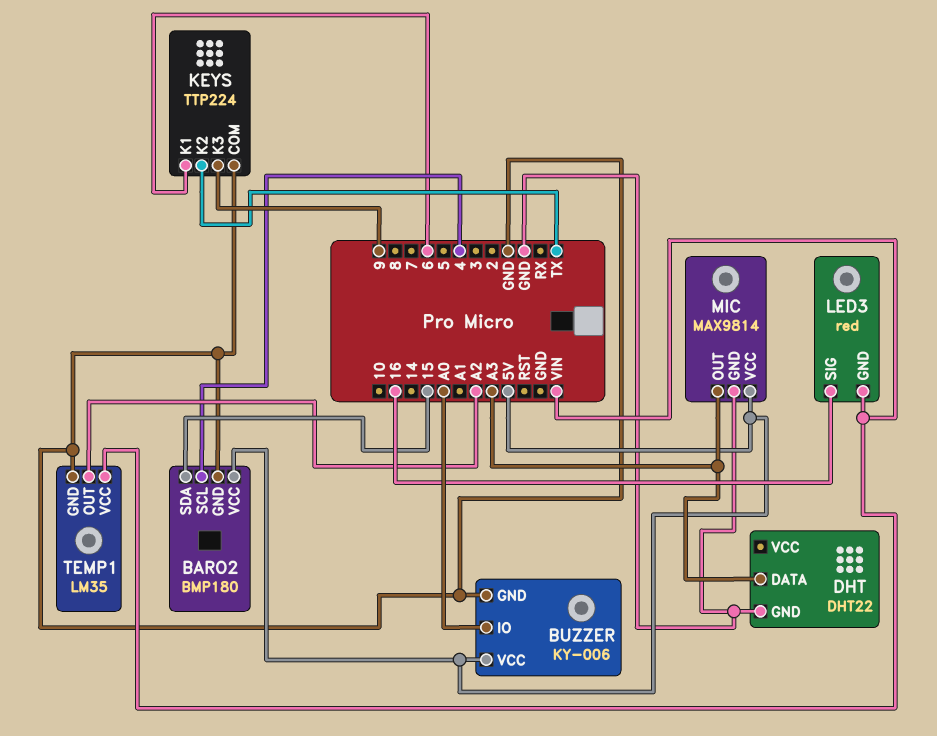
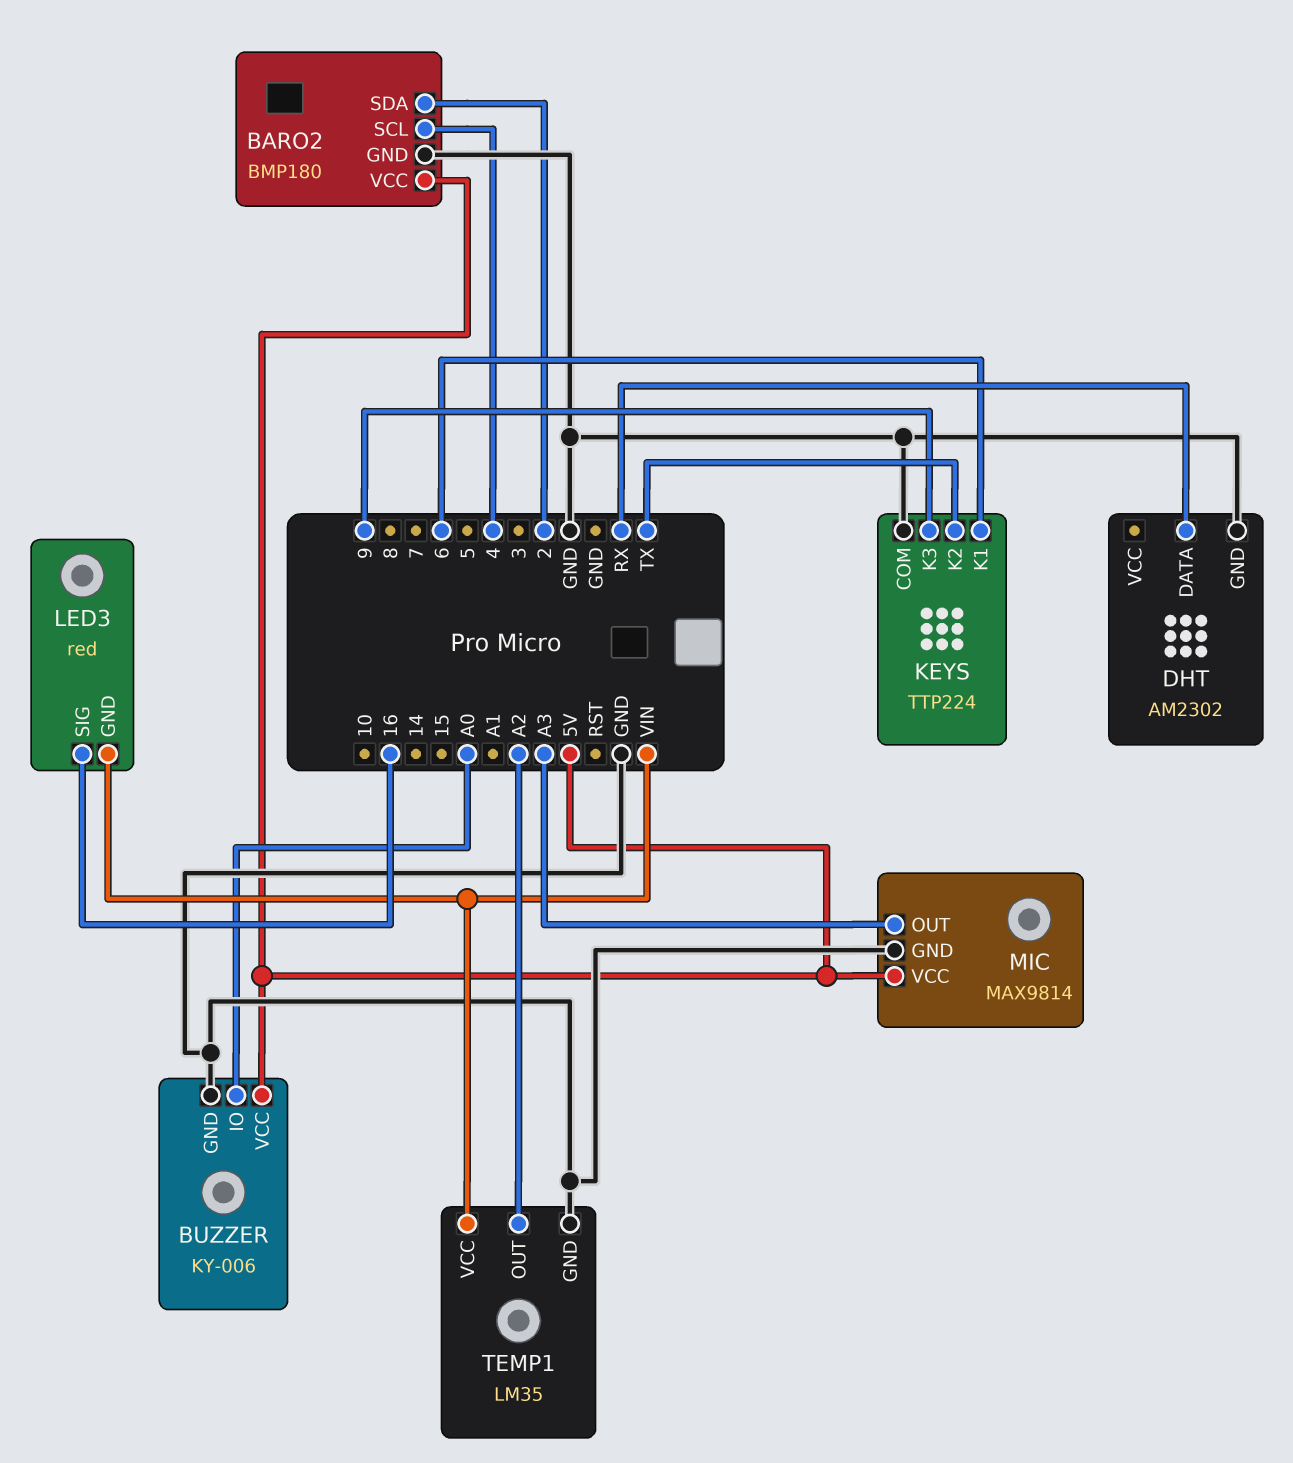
BARO2 pin SDA: 15 -> 2
DHT: DHT22 -> AM2302
DHT pin DATA: A3 -> RX

